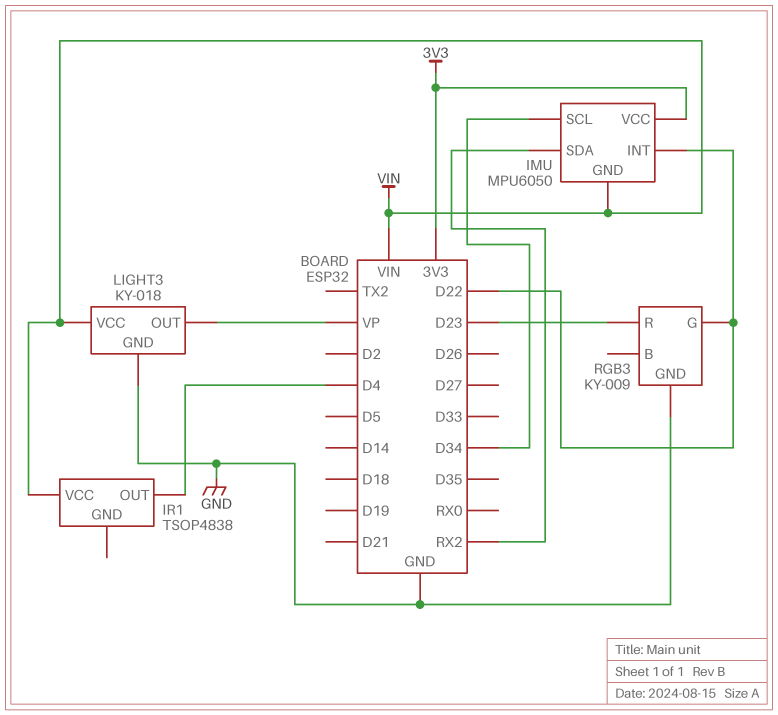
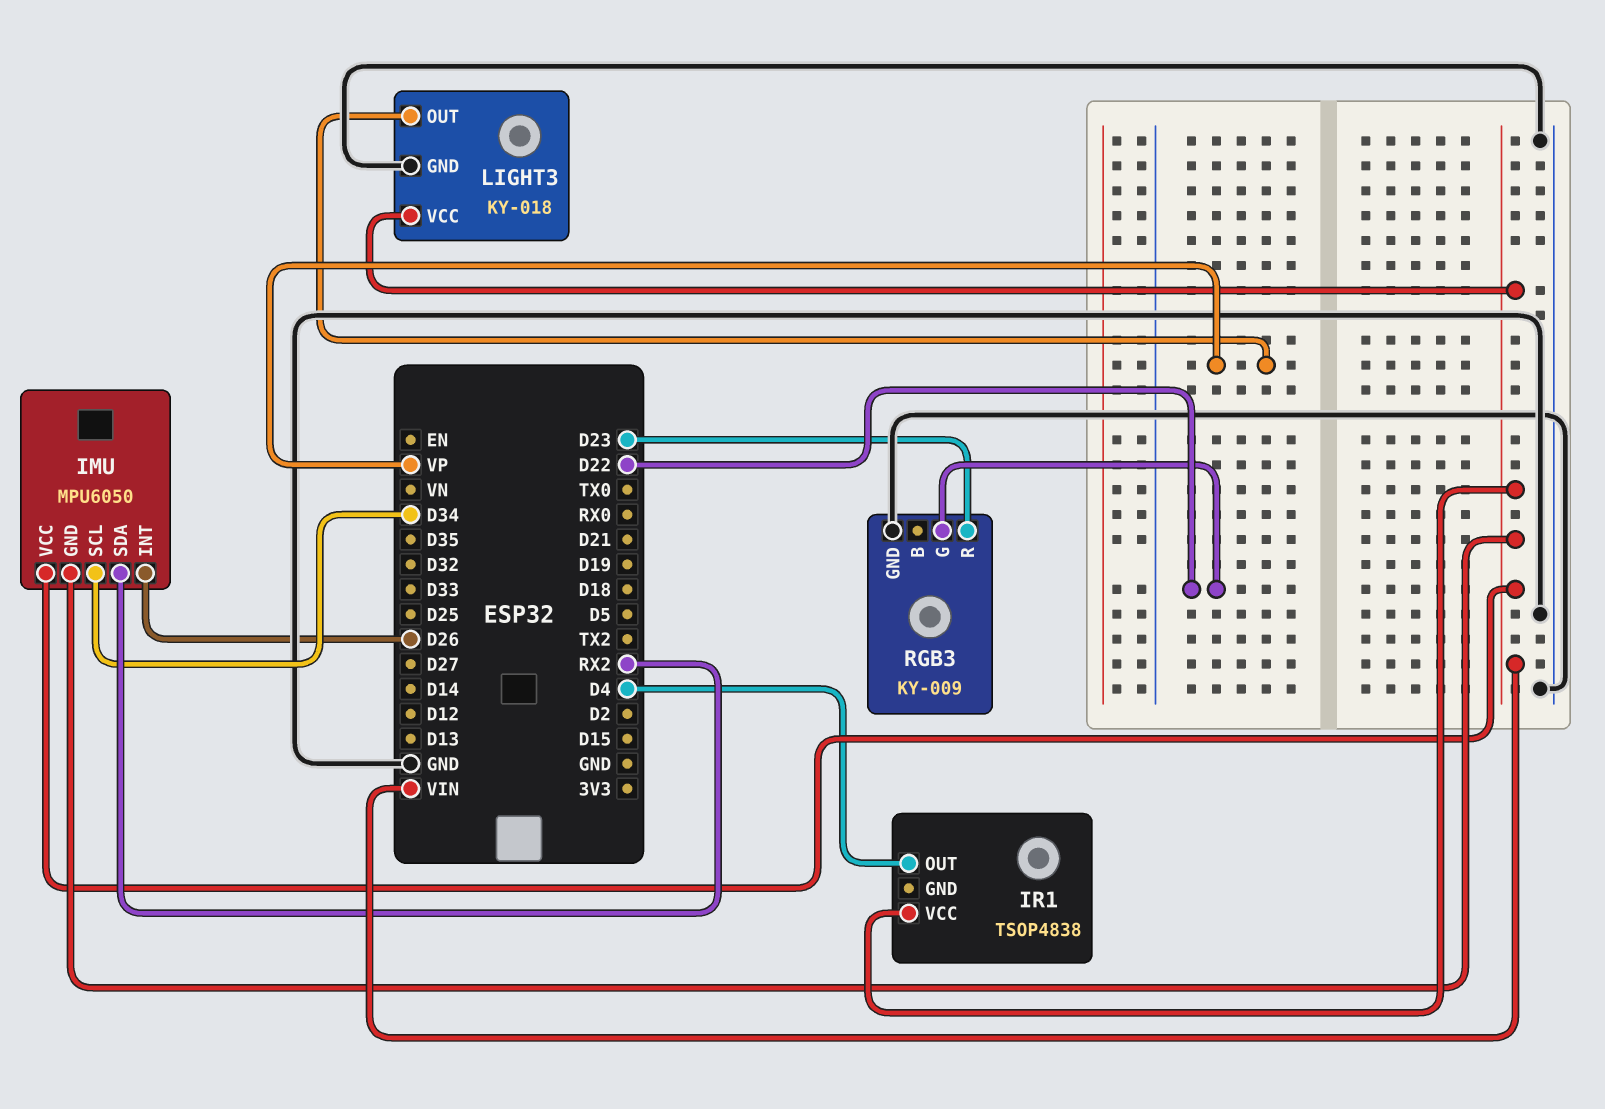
IMU pin INT: D22 -> D26
IMU pin VCC: 3V3 -> VIN

